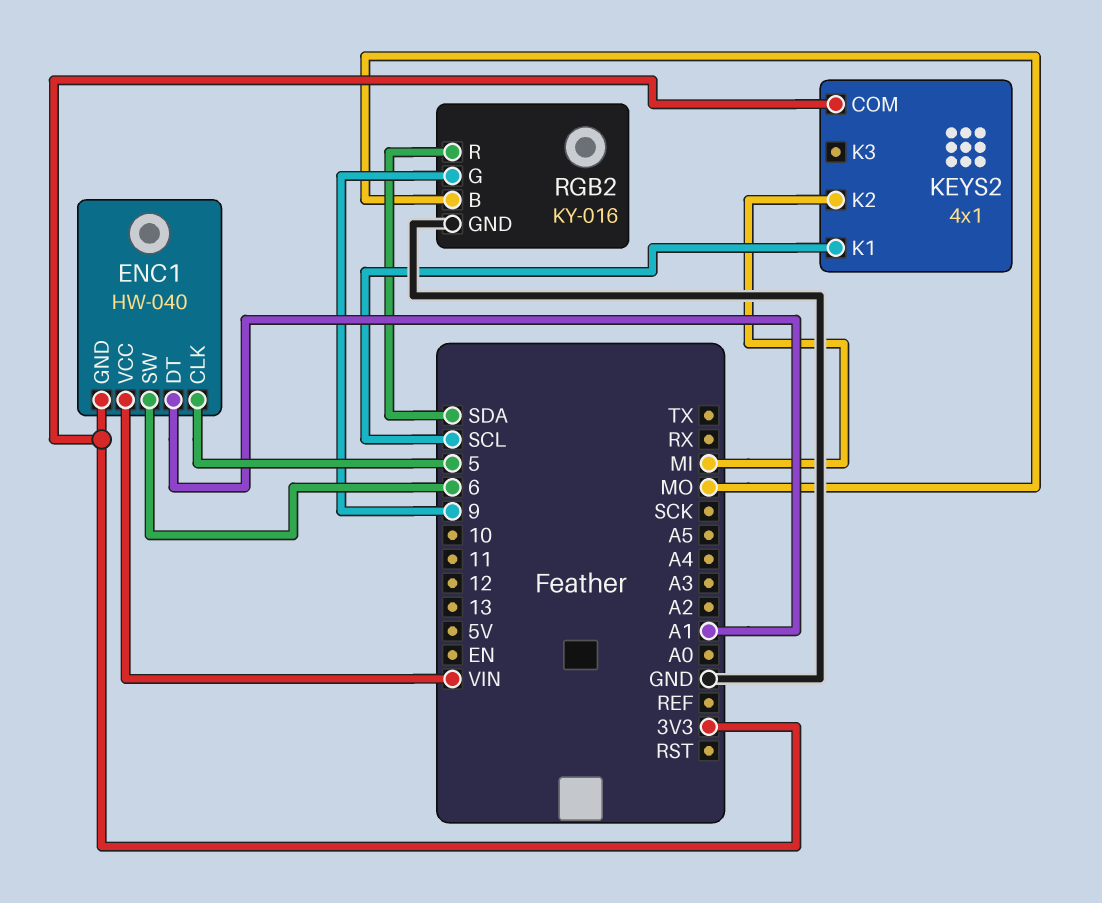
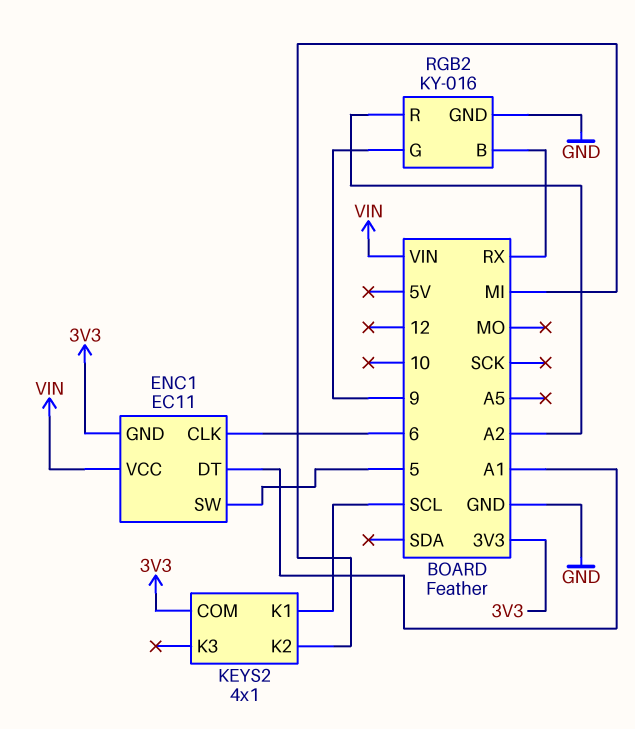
ENC1: HW-040 -> EC11
ENC1 pin CLK: 5 -> 6
ENC1 pin SW: 6 -> 5
RGB2 pin B: MO -> RX
RGB2 pin R: SDA -> A2

